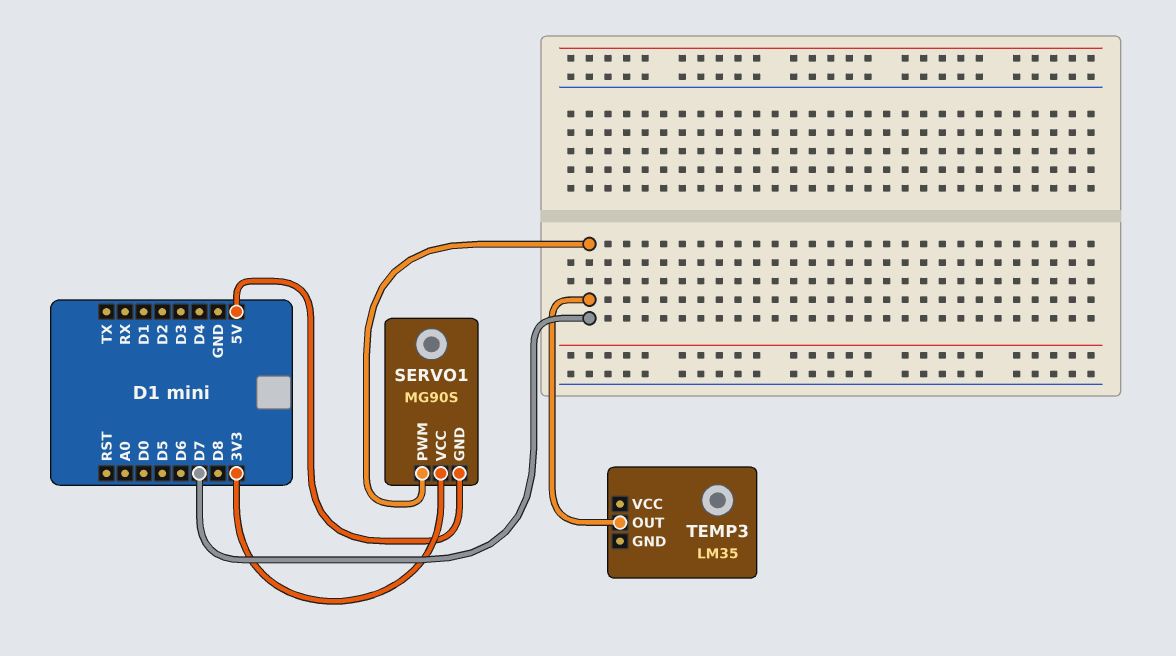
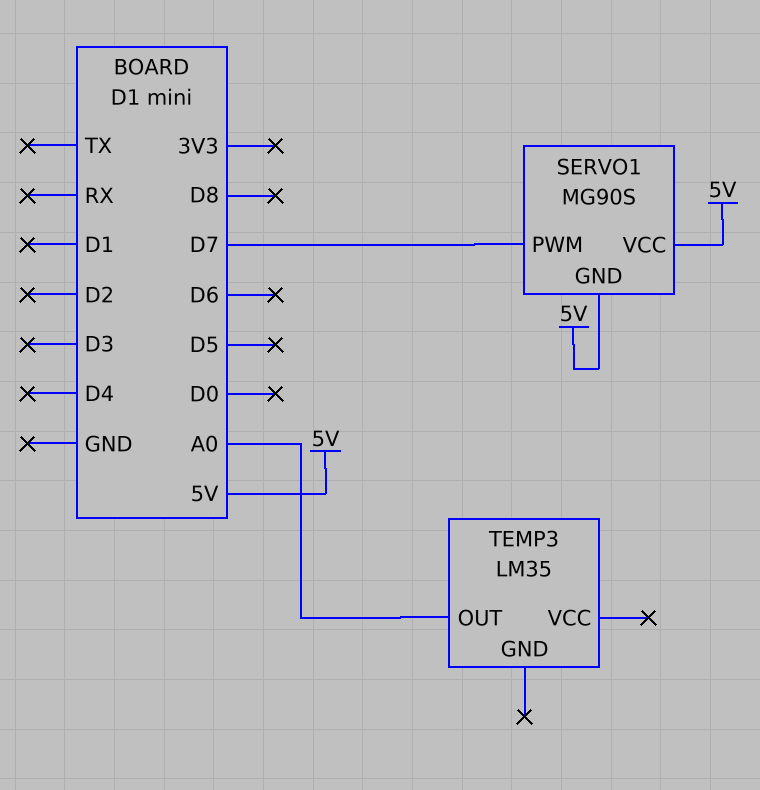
SERVO1 pin VCC: 3V3 -> 5V
TEMP3 pin OUT: D7 -> A0

